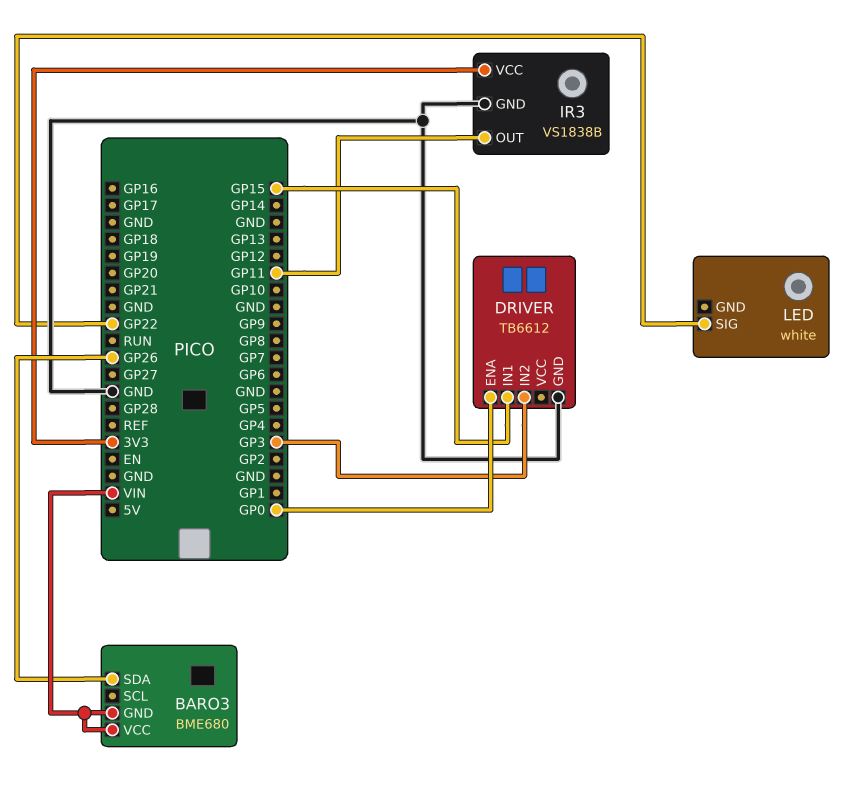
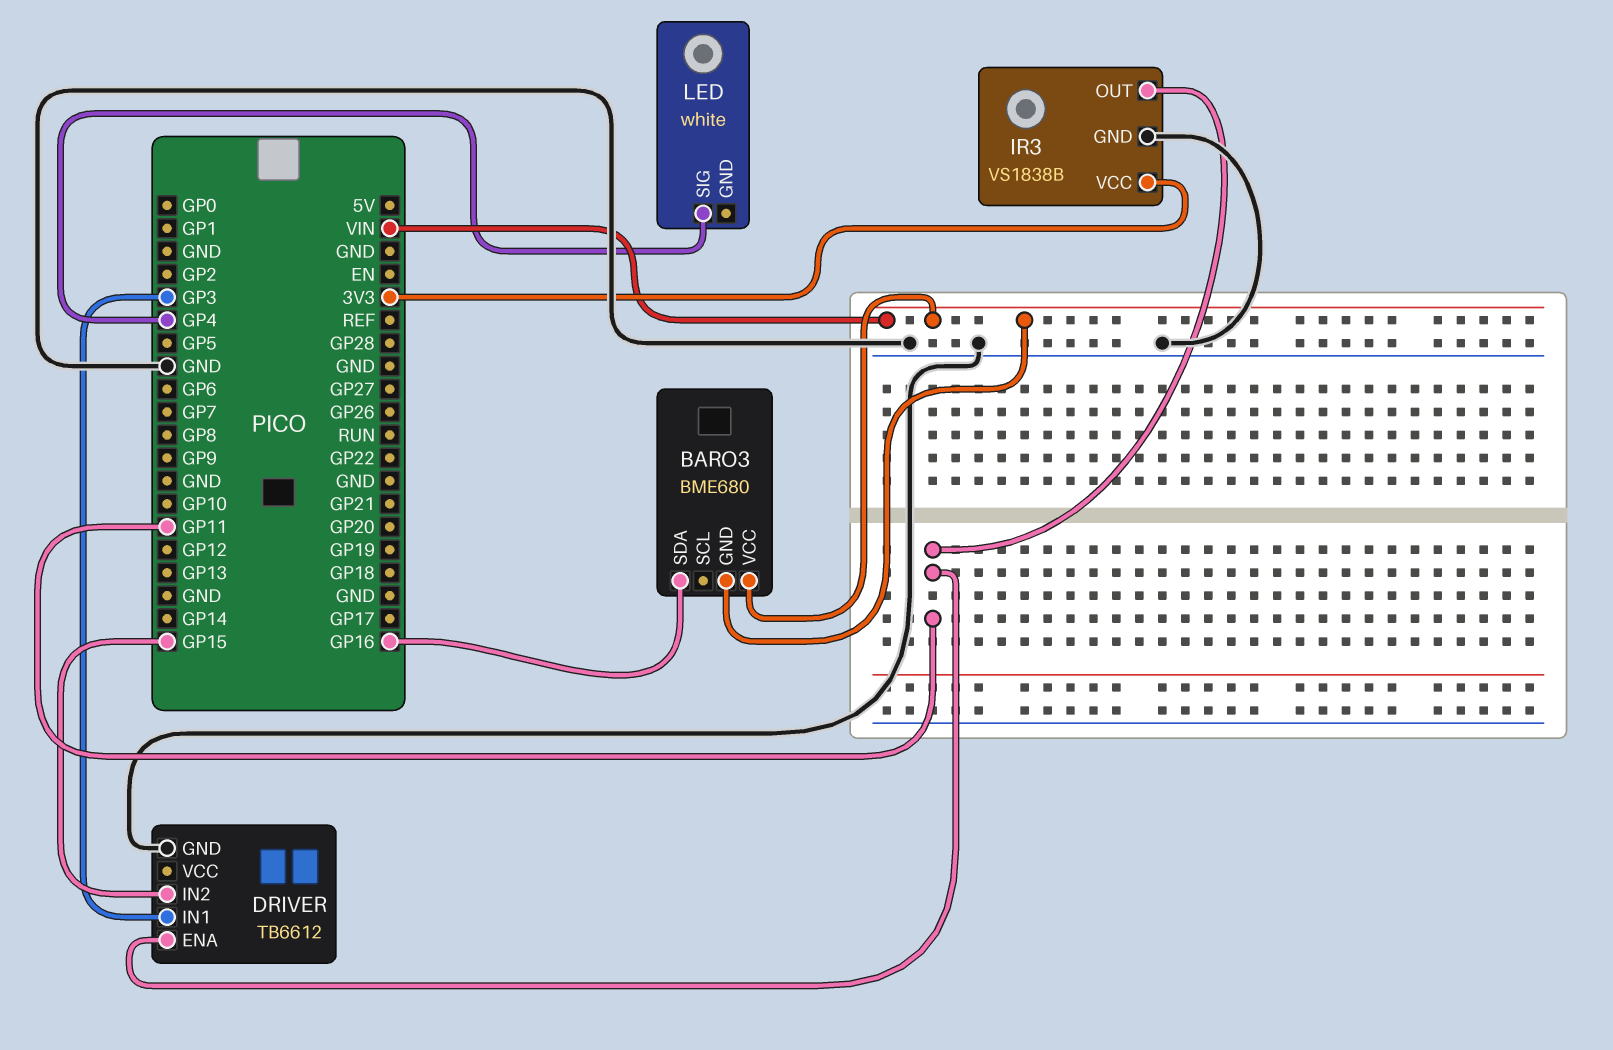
BARO3 pin SDA: GP26 -> GP16
DRIVER pin ENA: GP0 -> GP11
DRIVER pin IN1: GP15 -> GP3
DRIVER pin IN2: GP3 -> GP15
LED pin SIG: GP22 -> GP4

